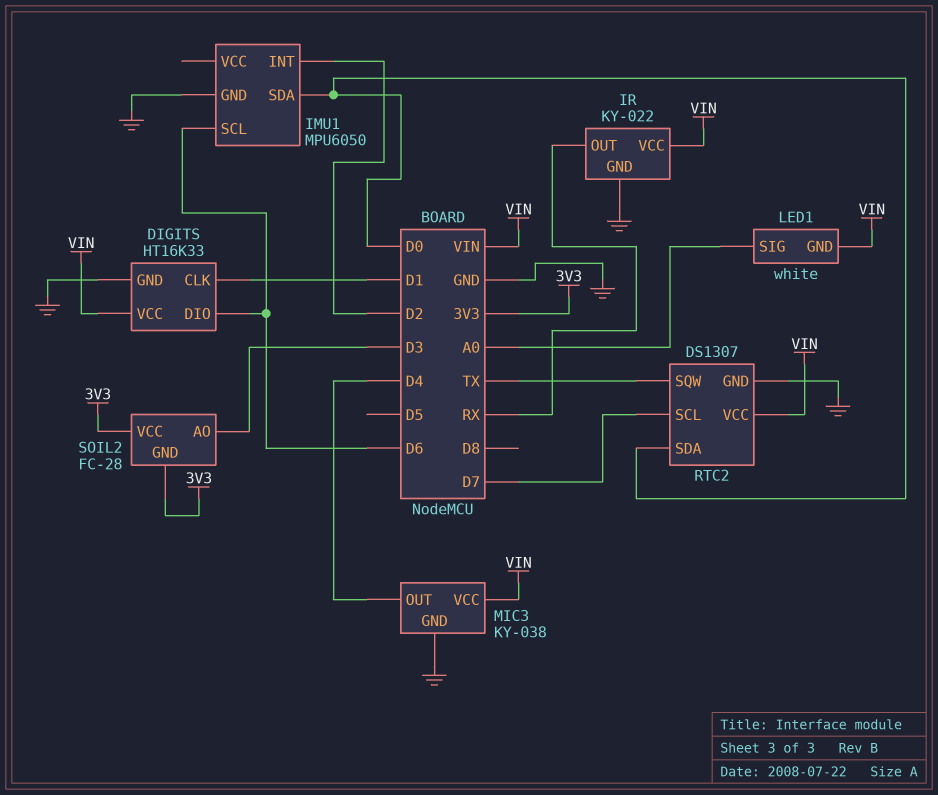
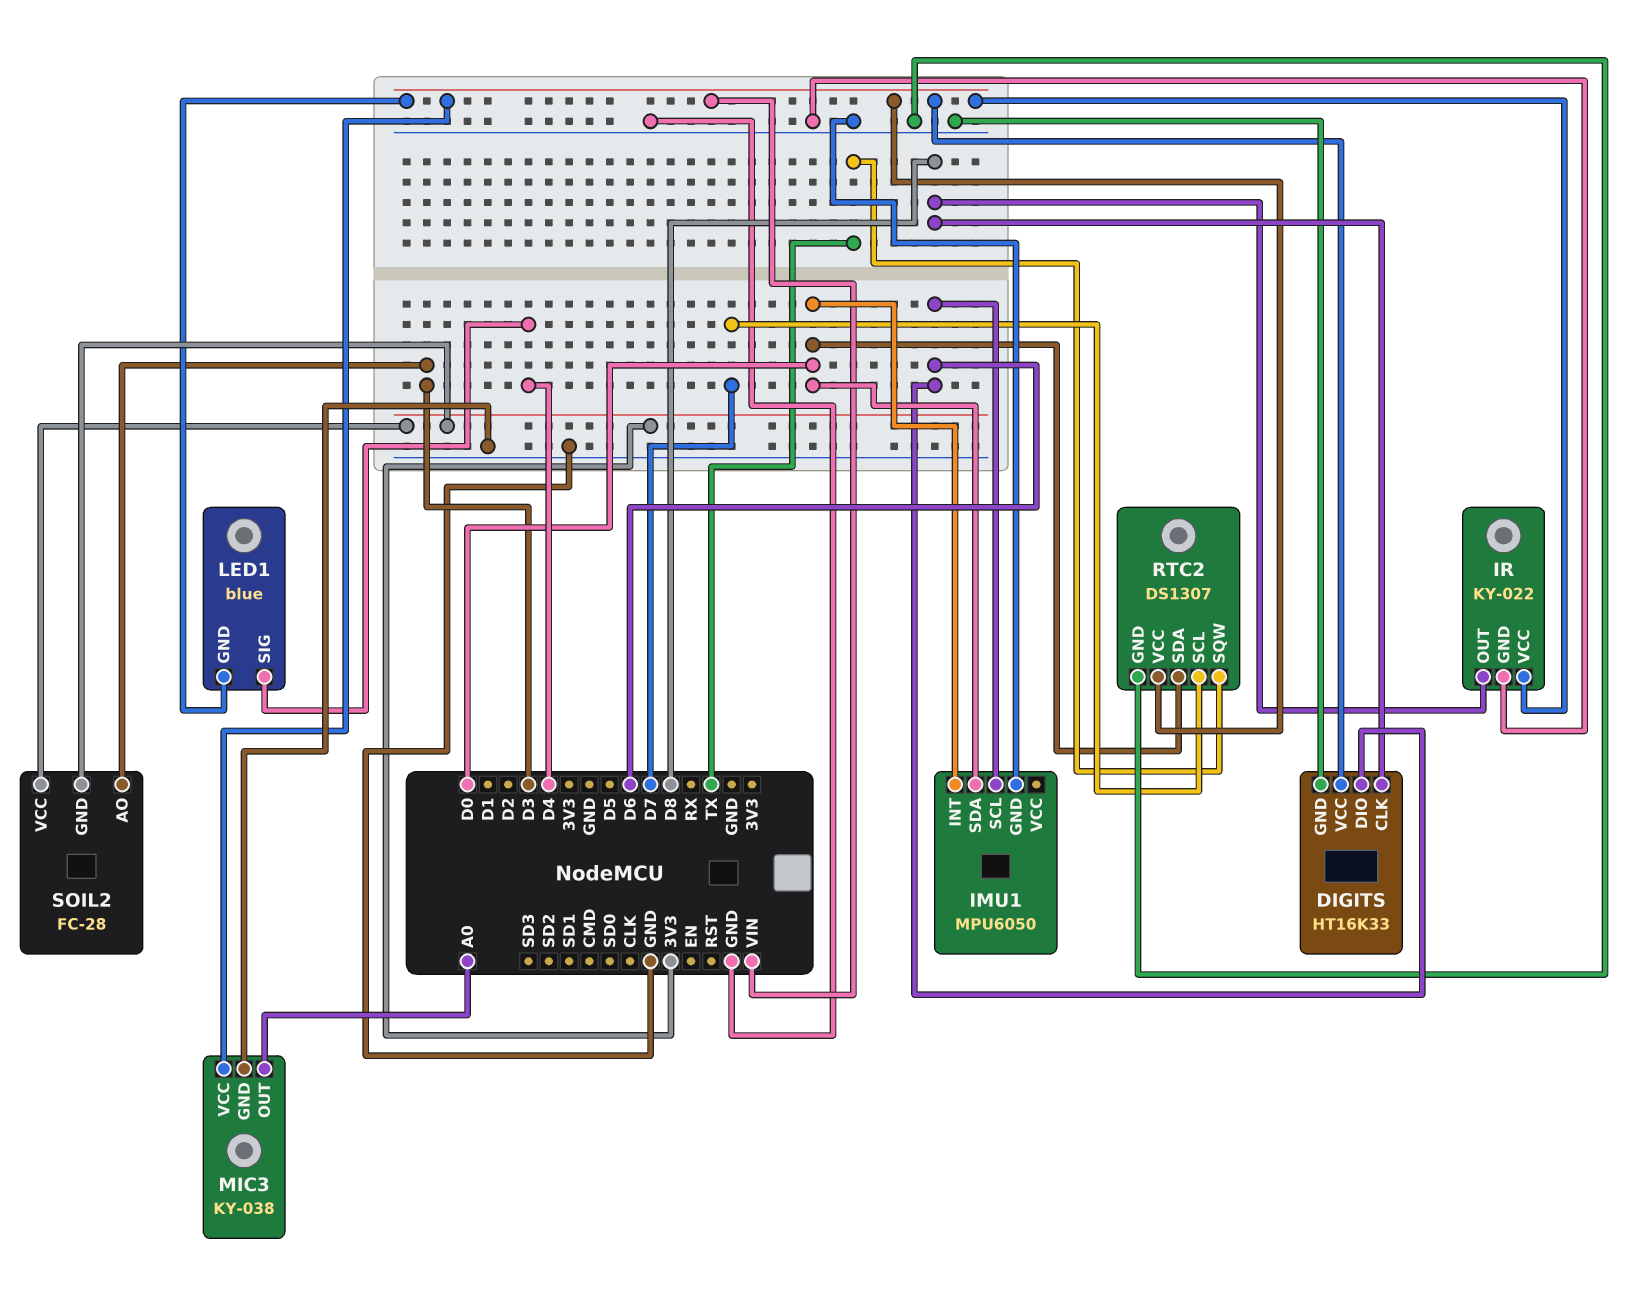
DIGITS pin CLK: D1 -> D8
IMU1 pin INT: D2 -> D0
IR pin OUT: RX -> D8
LED1: white -> blue
LED1 pin SIG: A0 -> D4
MIC3 pin OUT: D4 -> A0

